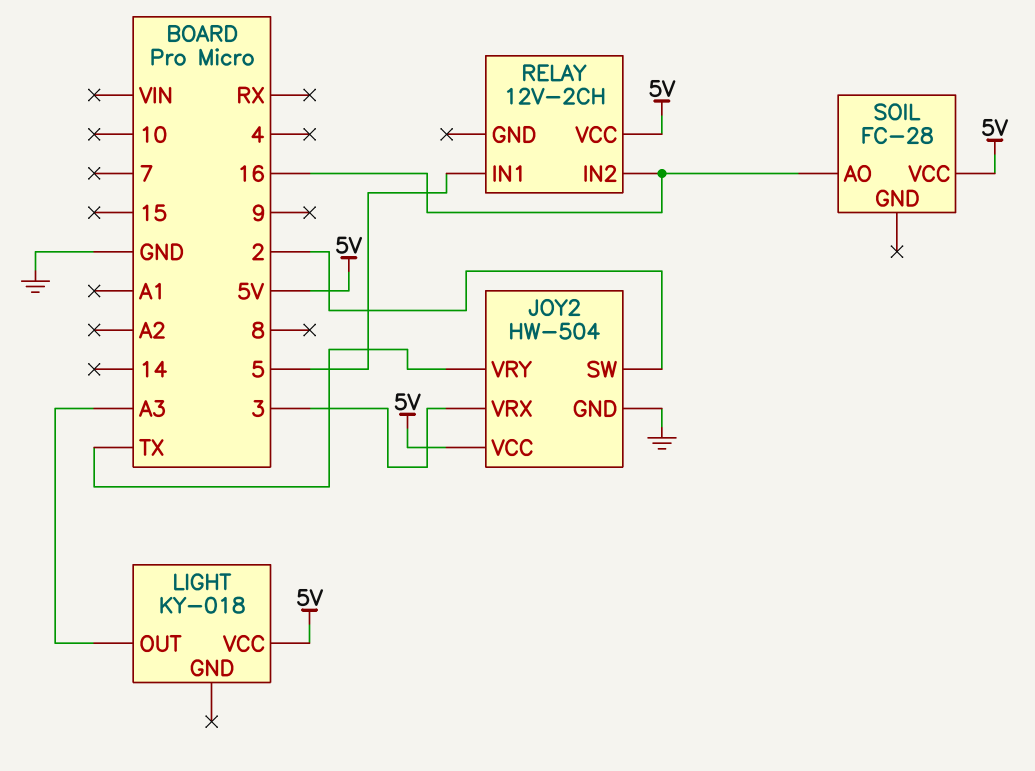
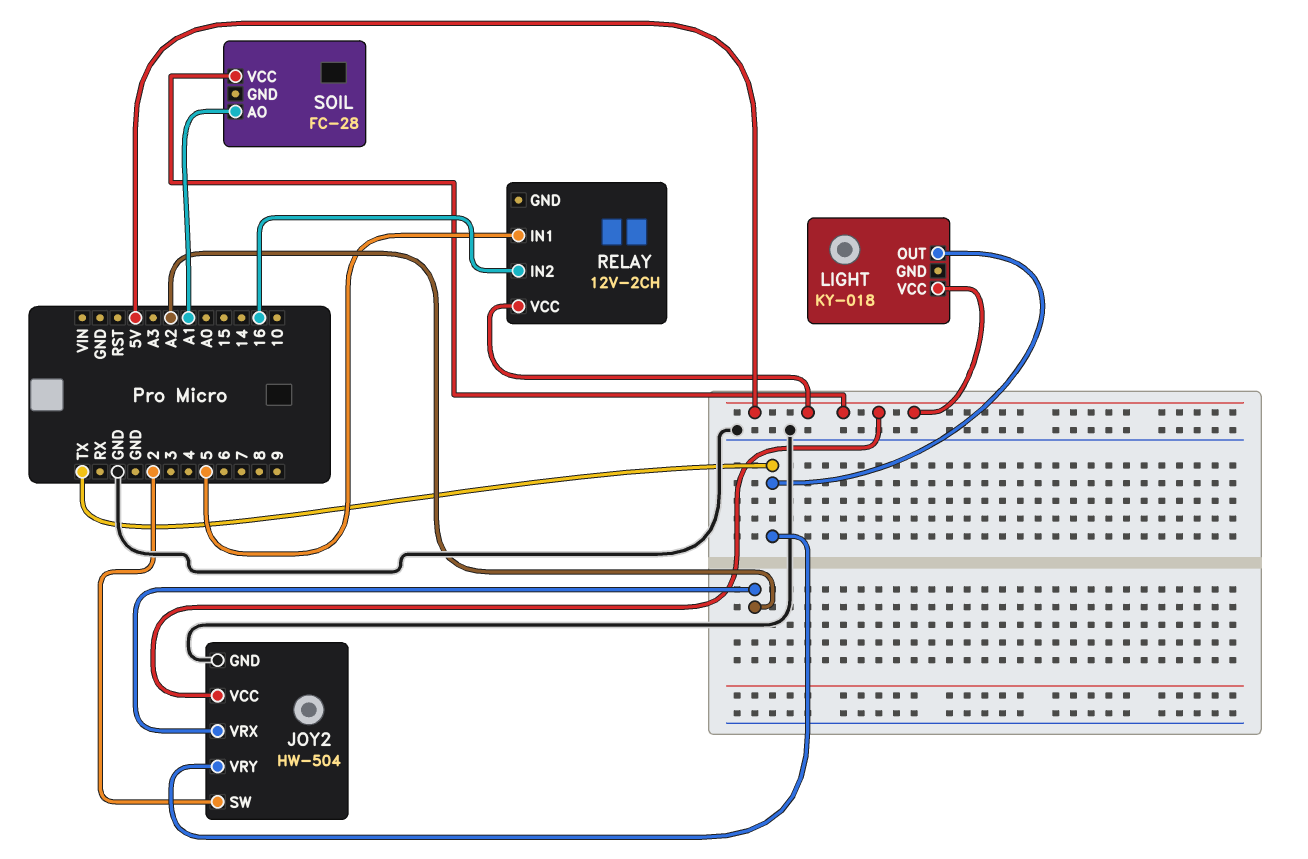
JOY2 pin VRX: 3 -> A2
LIGHT pin OUT: A3 -> TX
SOIL pin AO: 16 -> A1

